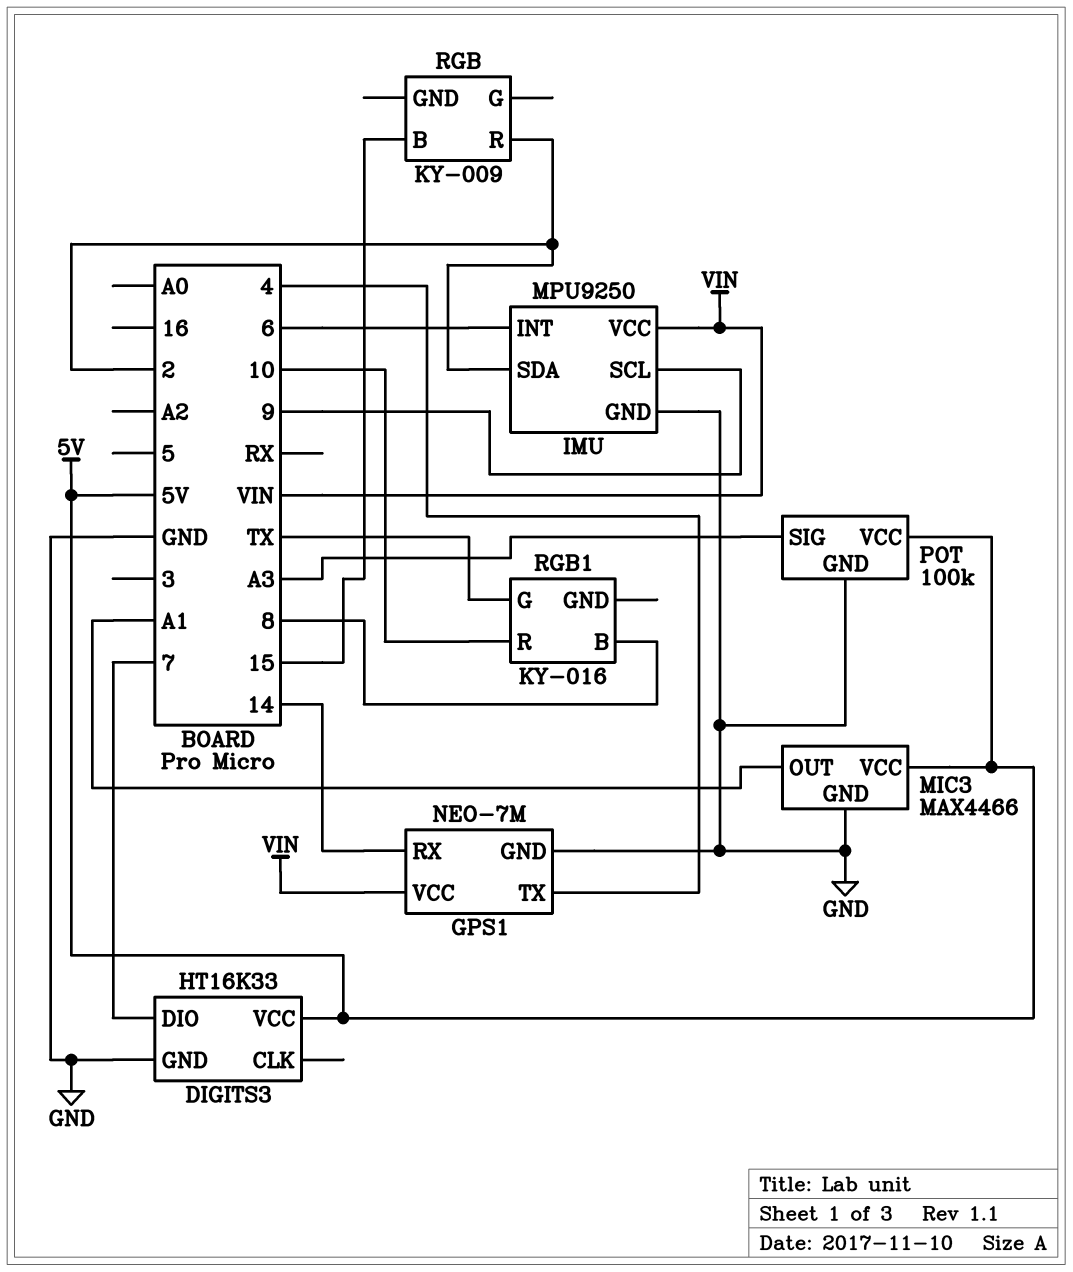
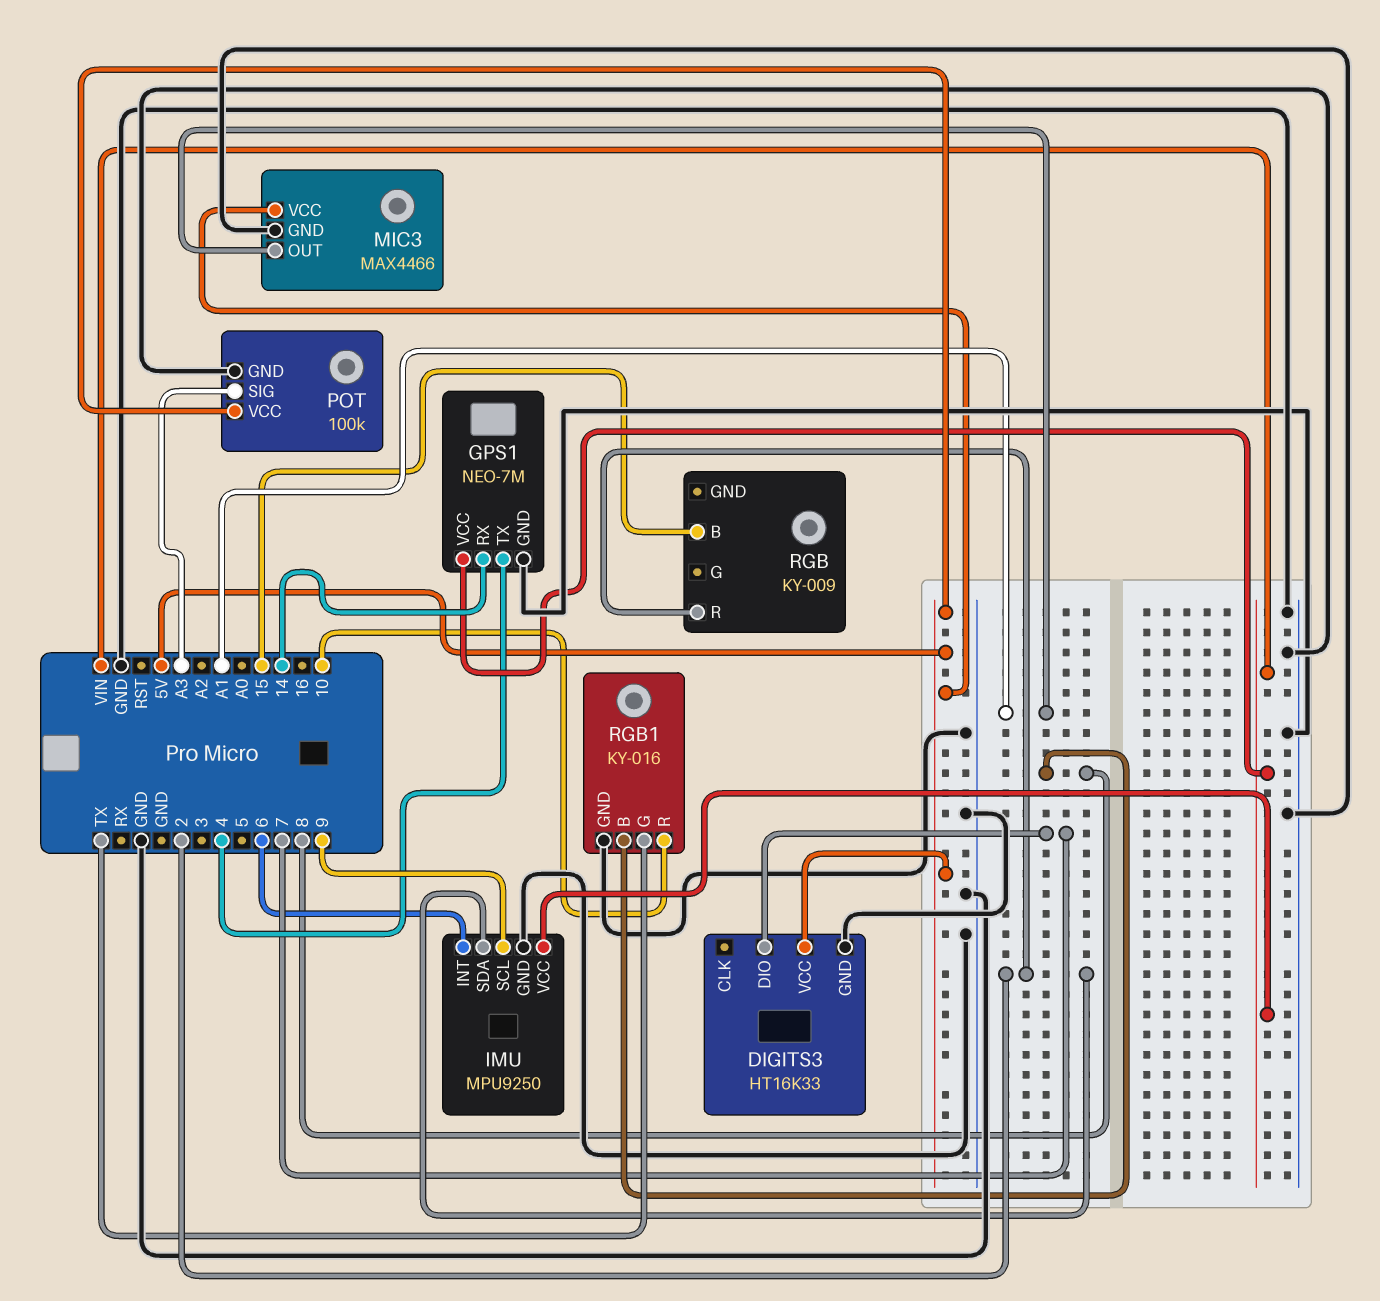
RGB1 pin GND: none -> GND

